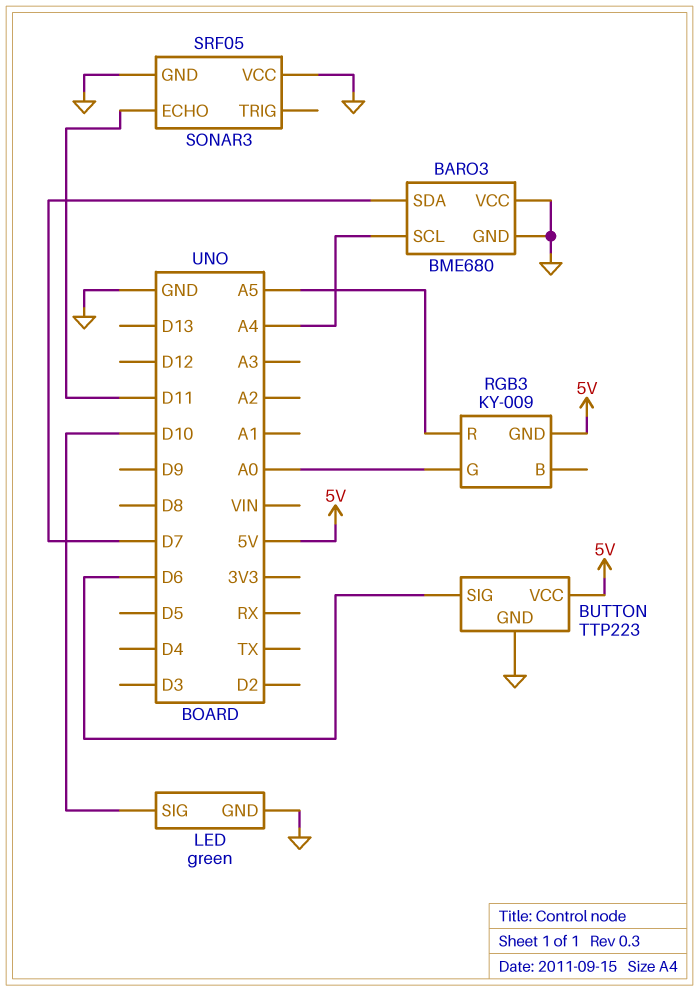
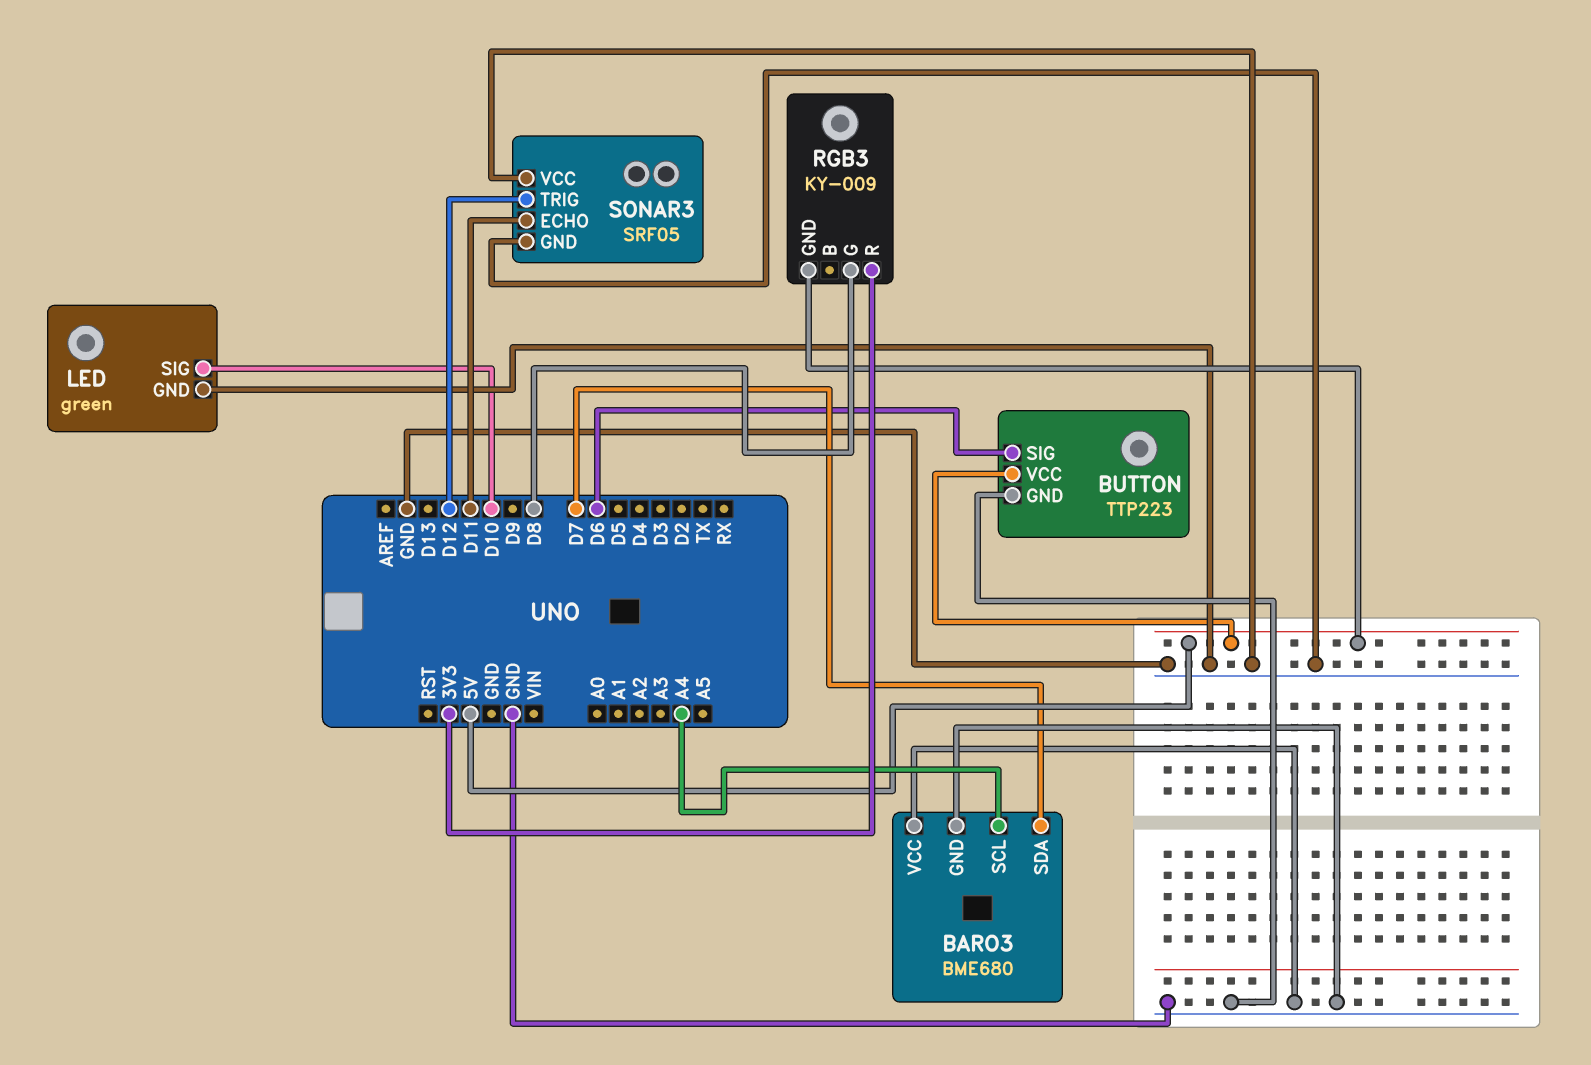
RGB3 pin G: A0 -> D8
RGB3 pin R: A5 -> 3V3
SONAR3 pin TRIG: none -> D12

